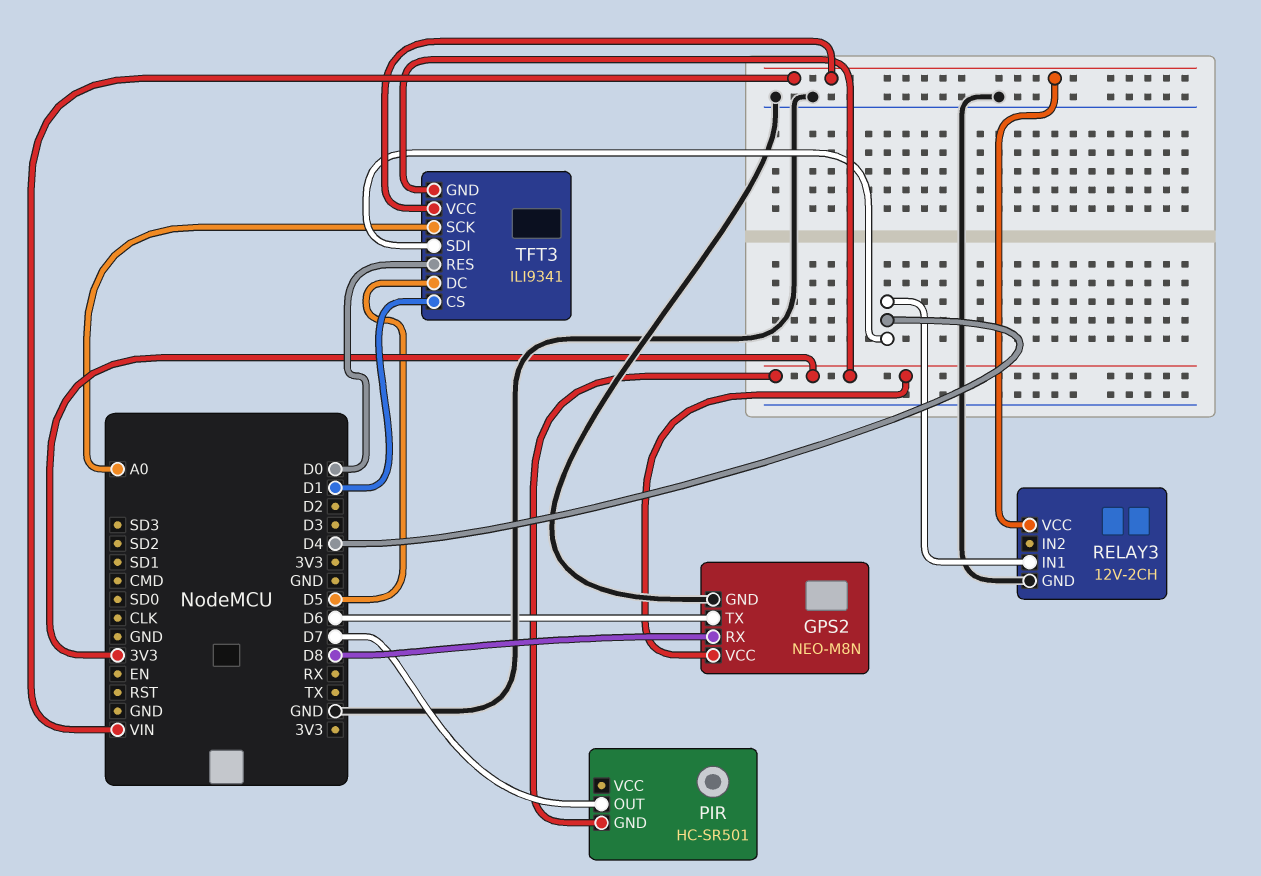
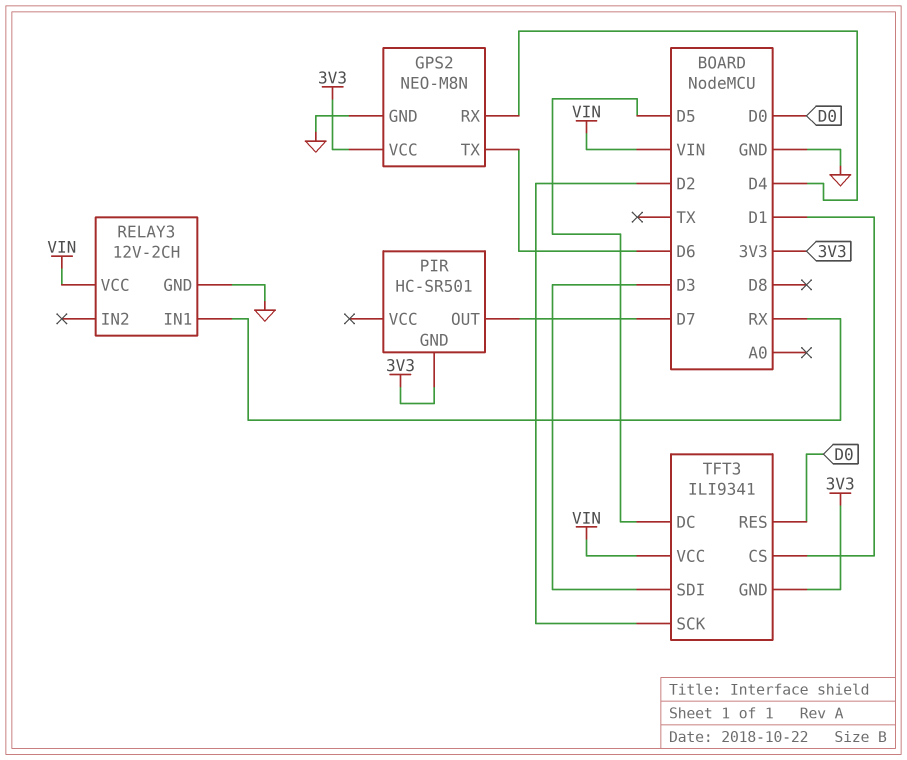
GPS2 pin RX: D8 -> D4
RELAY3 pin IN1: D4 -> RX
TFT3 pin SCK: A0 -> D2
TFT3 pin SDI: D4 -> D3

